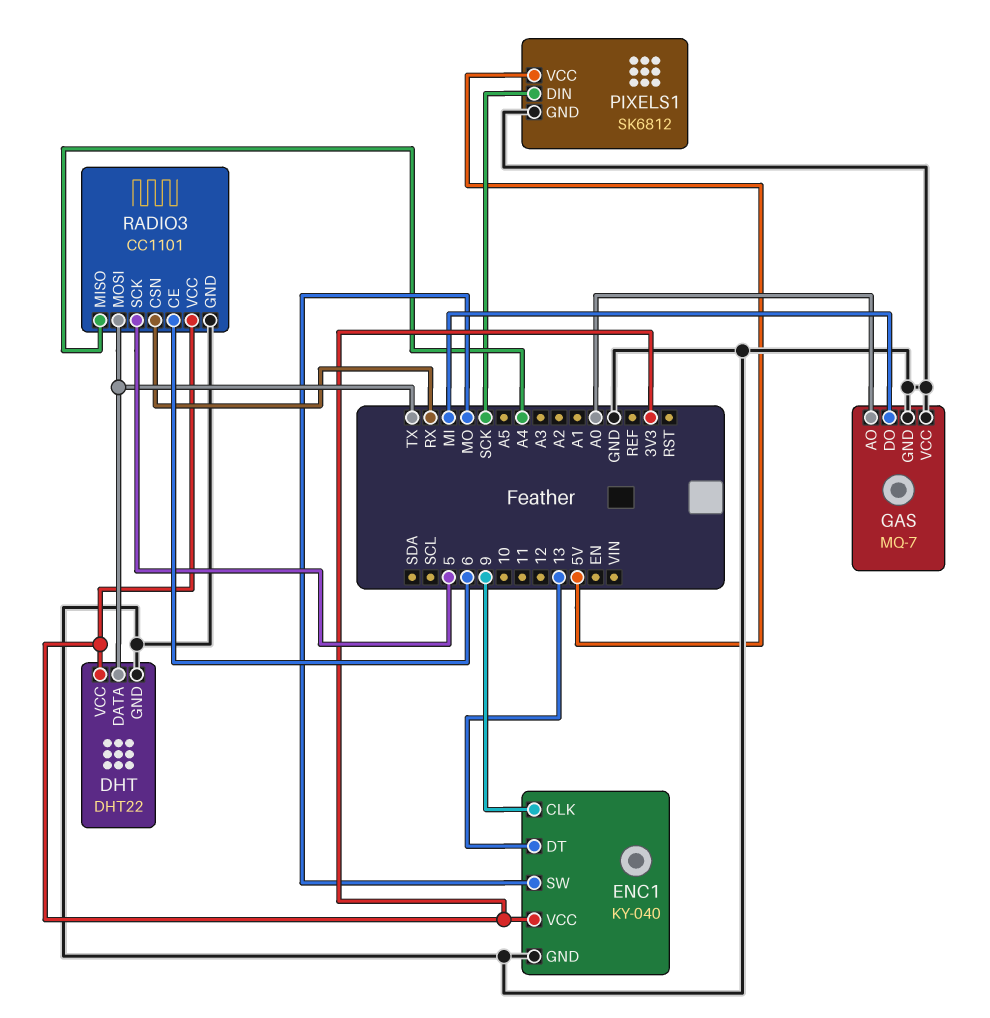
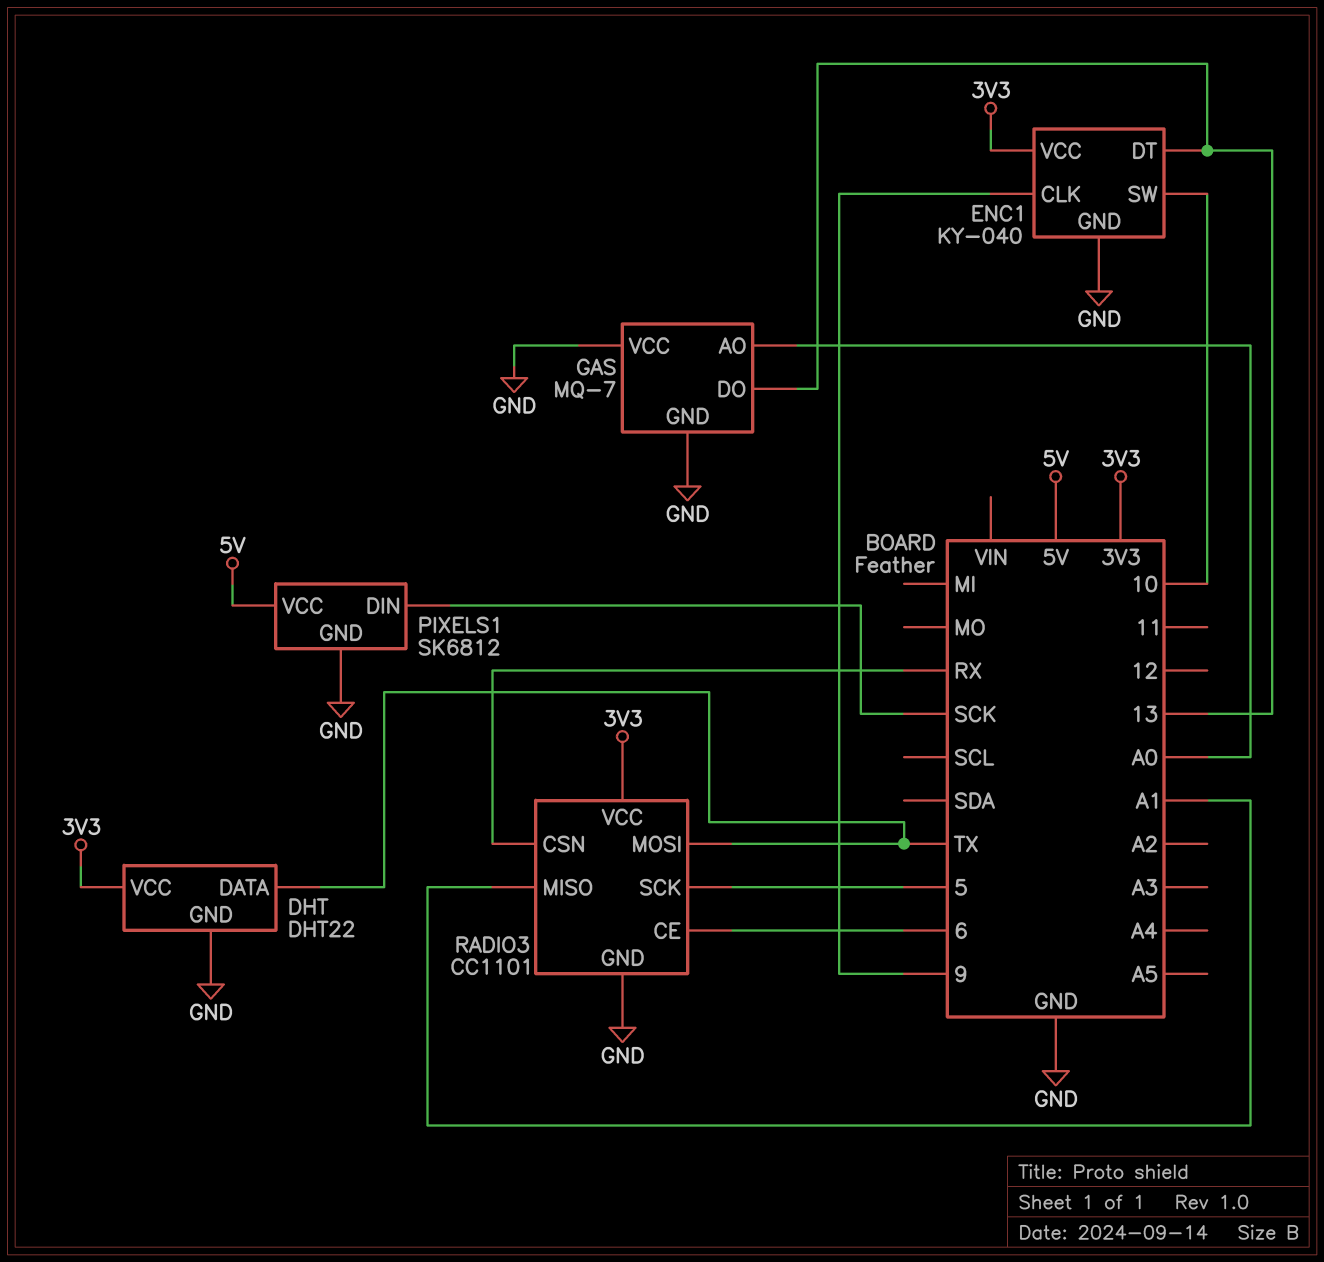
ENC1 pin SW: MO -> 10
GAS pin DO: MI -> 13
RADIO3 pin MISO: A4 -> A1

